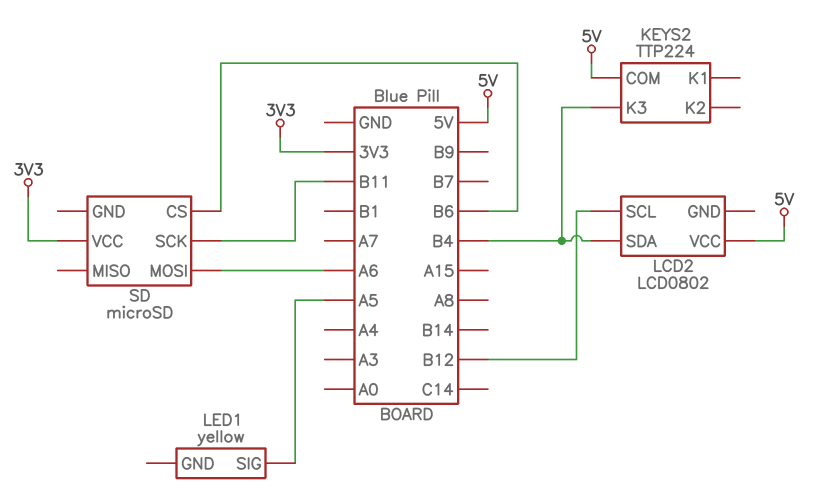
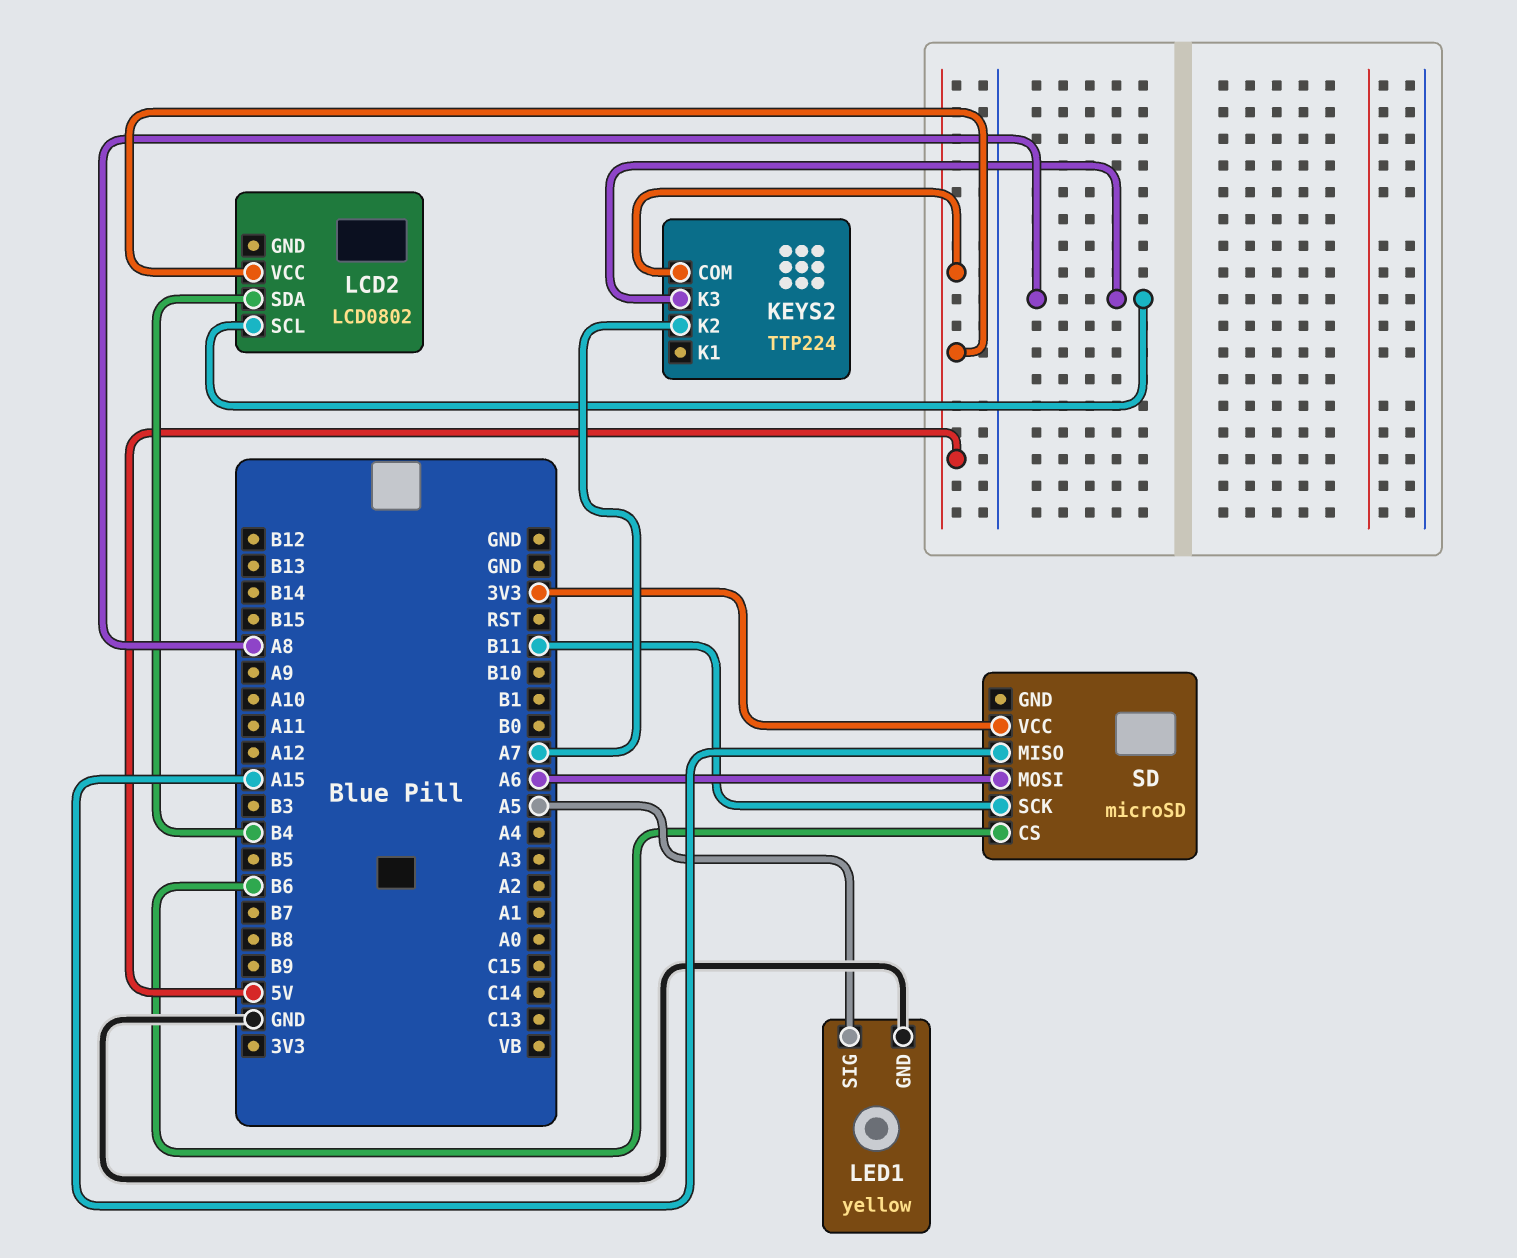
KEYS2 pin K2: none -> A7
KEYS2 pin K3: B4 -> A8
LCD2 pin SCL: B12 -> A8
LED1 pin GND: none -> GND
SD pin MISO: none -> A15

